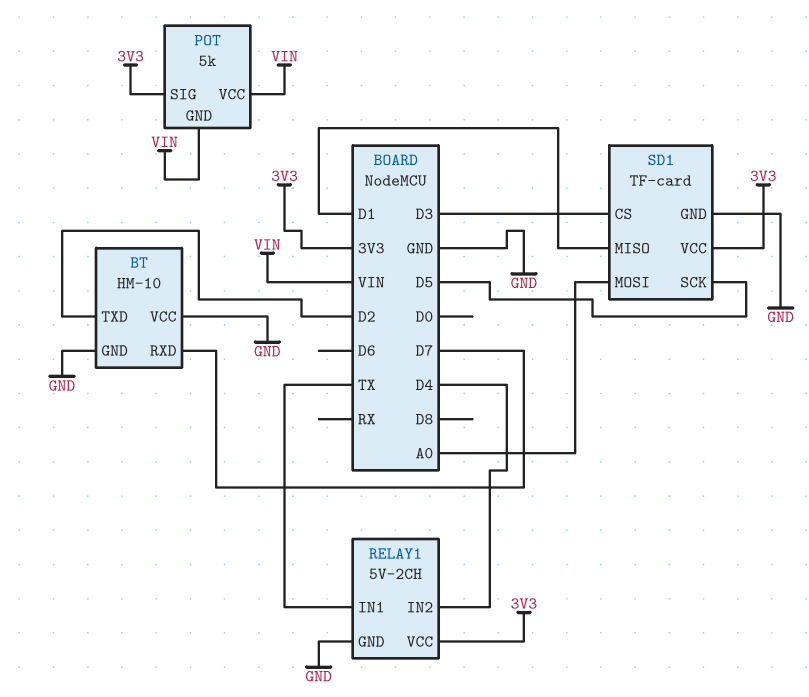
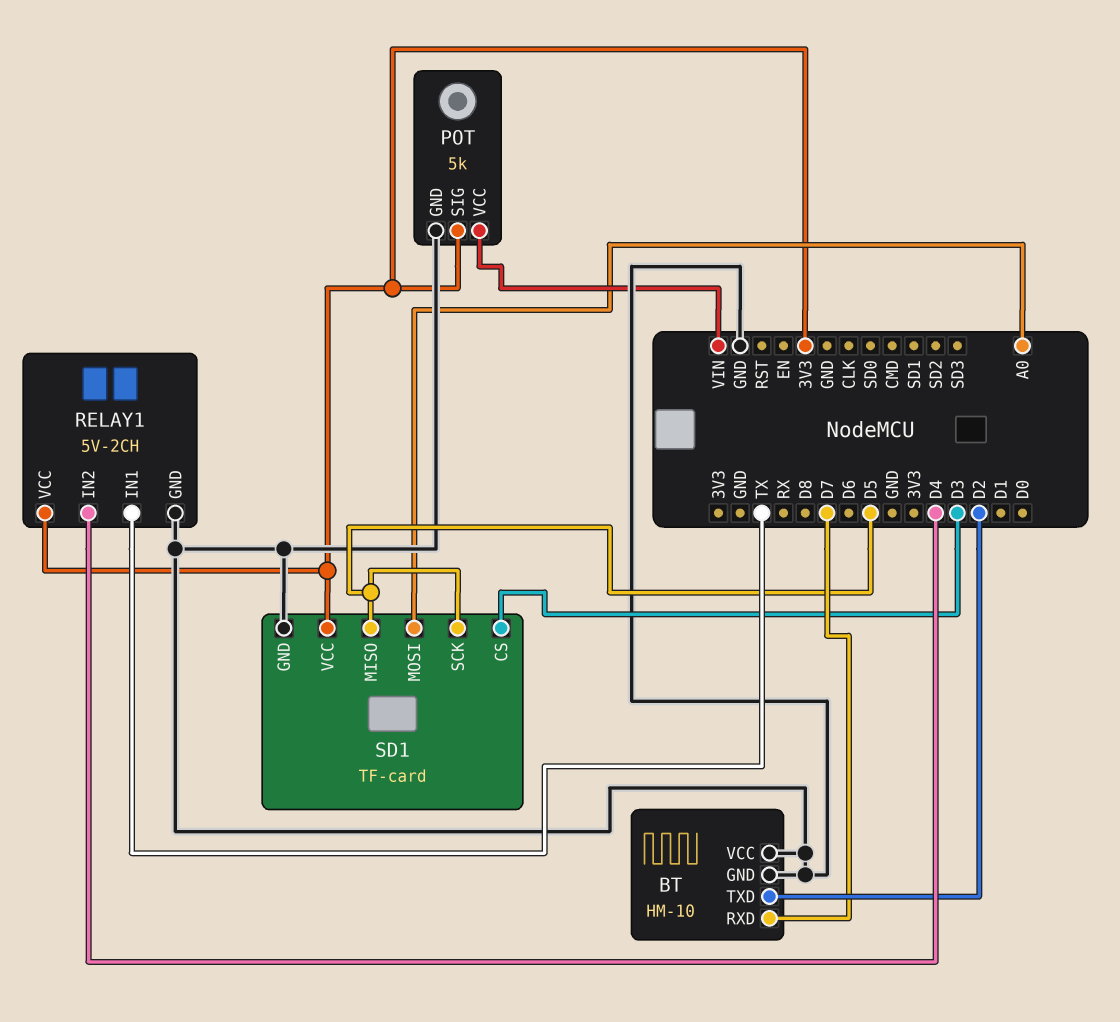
POT pin GND: VIN -> GND
SD1 pin MISO: D1 -> D5

